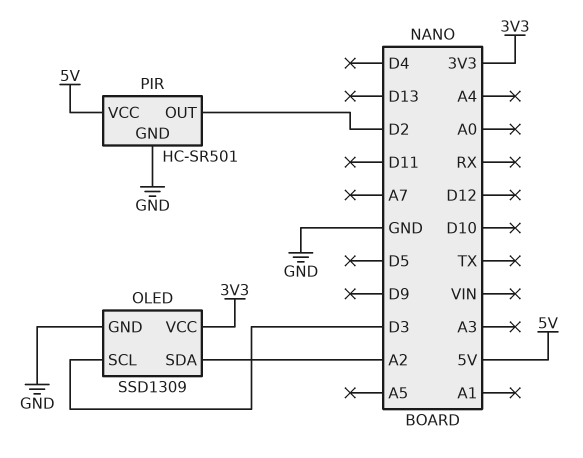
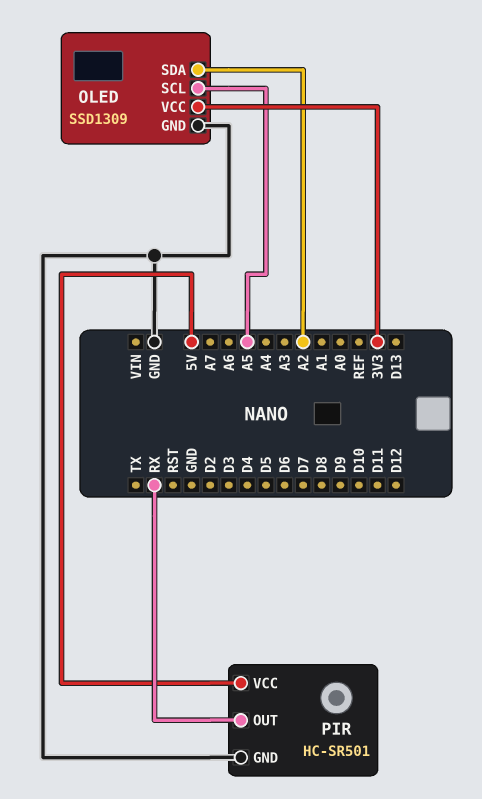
OLED pin SCL: D3 -> A5
PIR pin OUT: D2 -> RX

